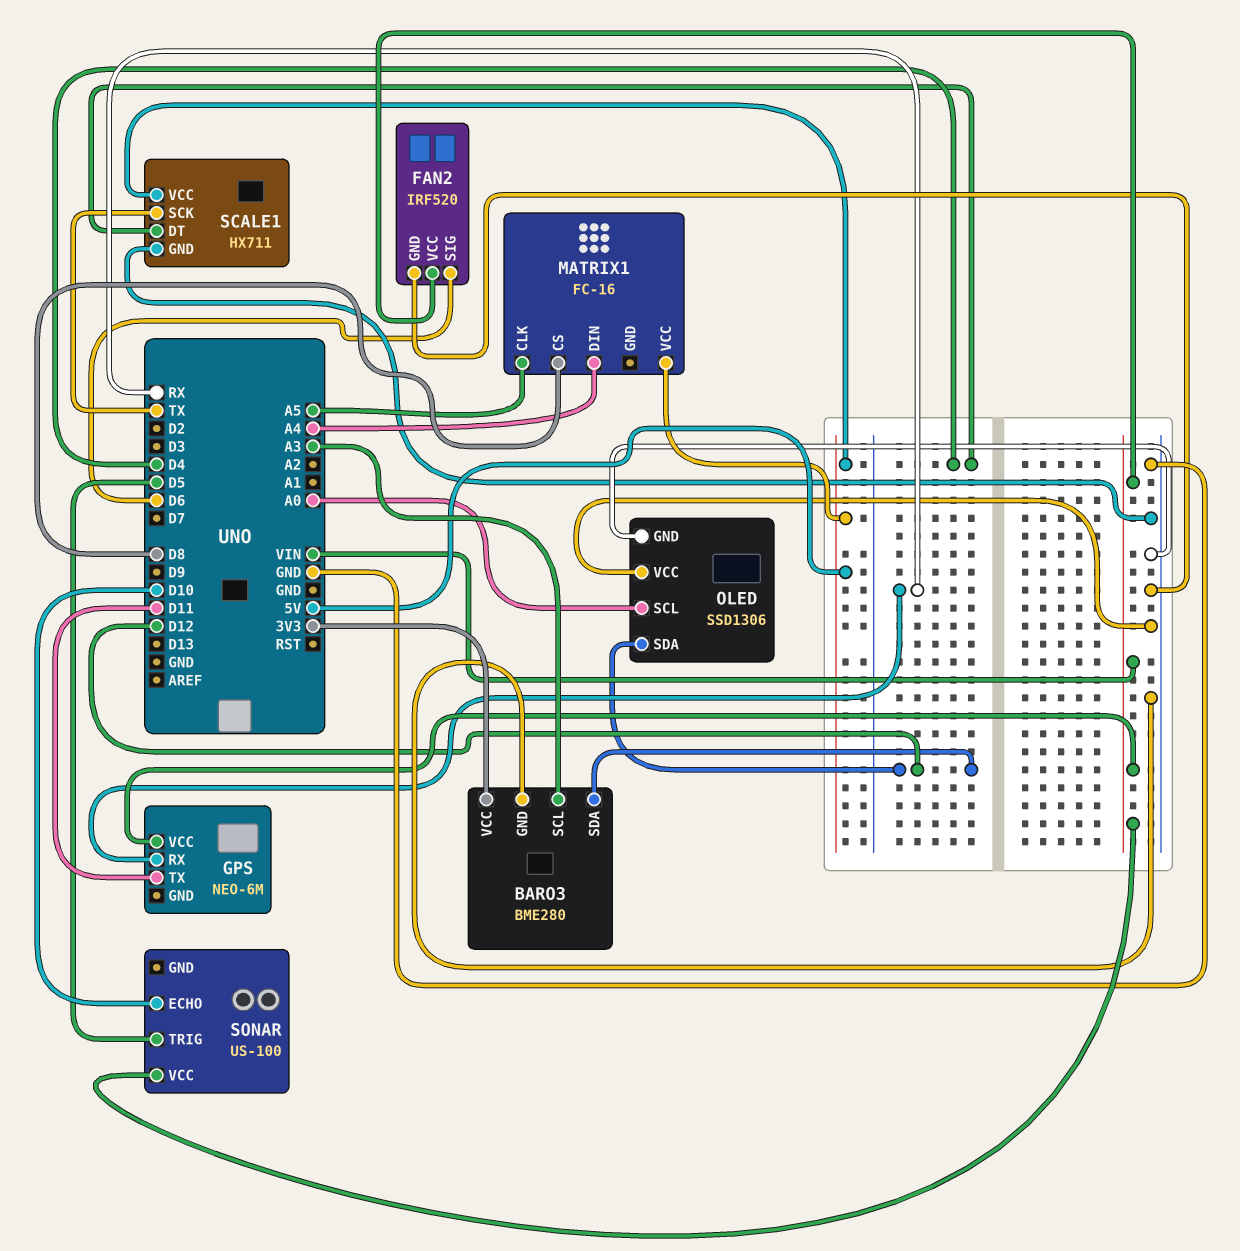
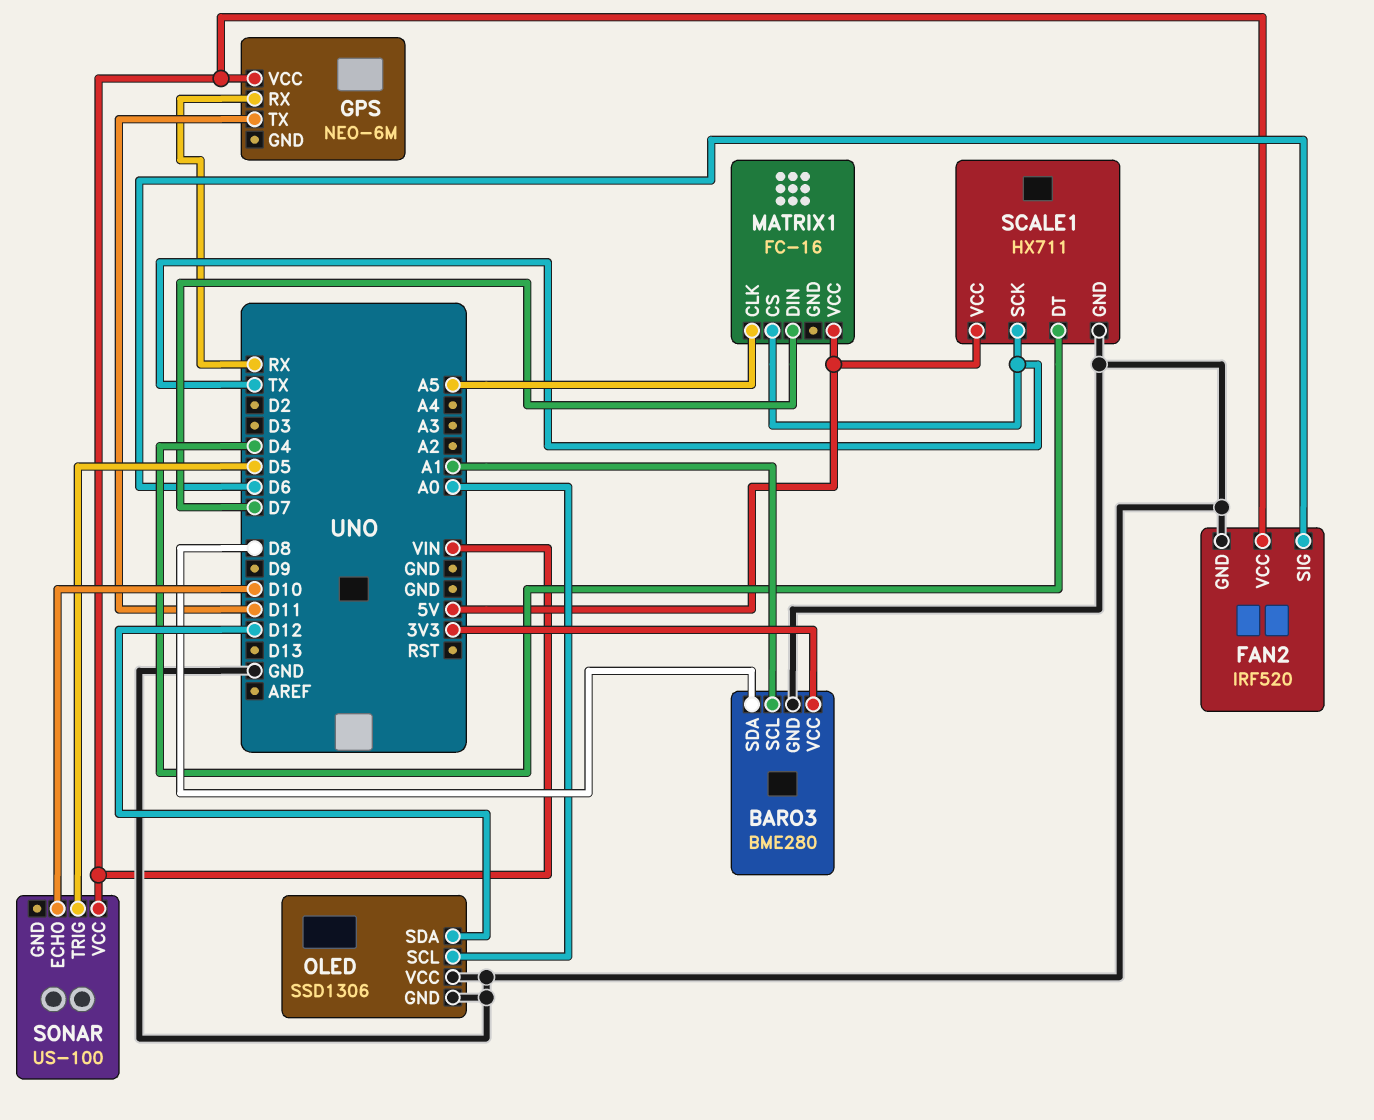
BARO3 pin SCL: A3 -> A1
BARO3 pin SDA: D12 -> D8
MATRIX1 pin CS: D8 -> TX
MATRIX1 pin DIN: A4 -> D7

